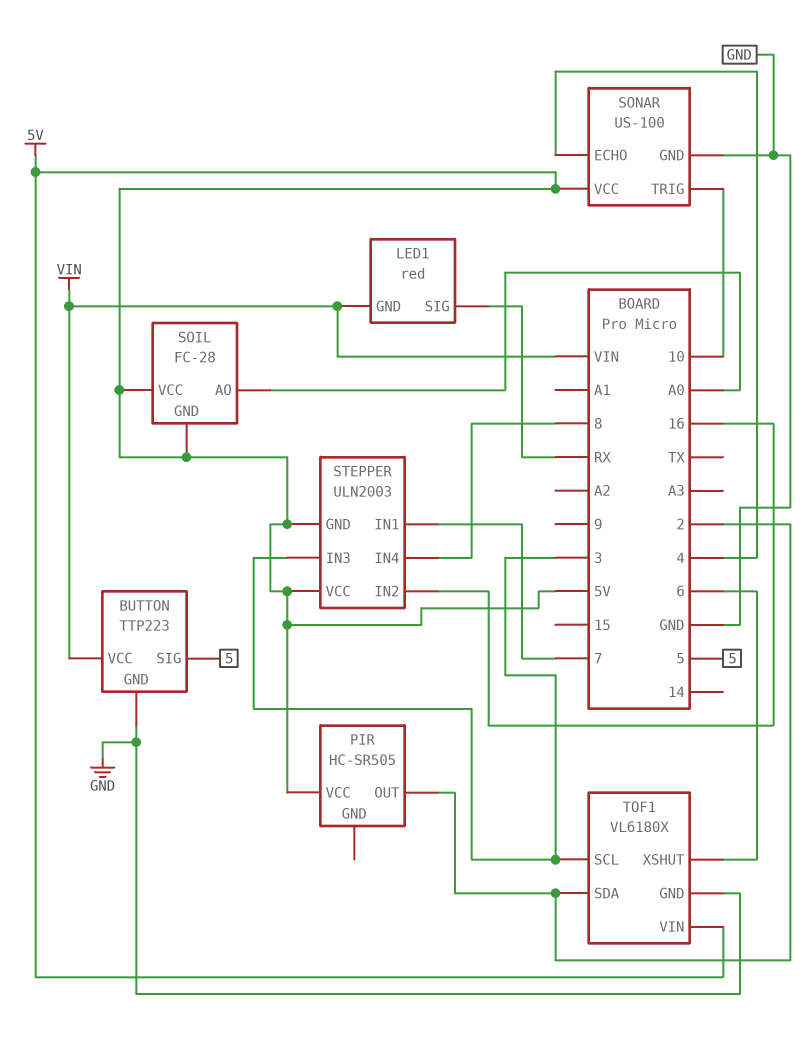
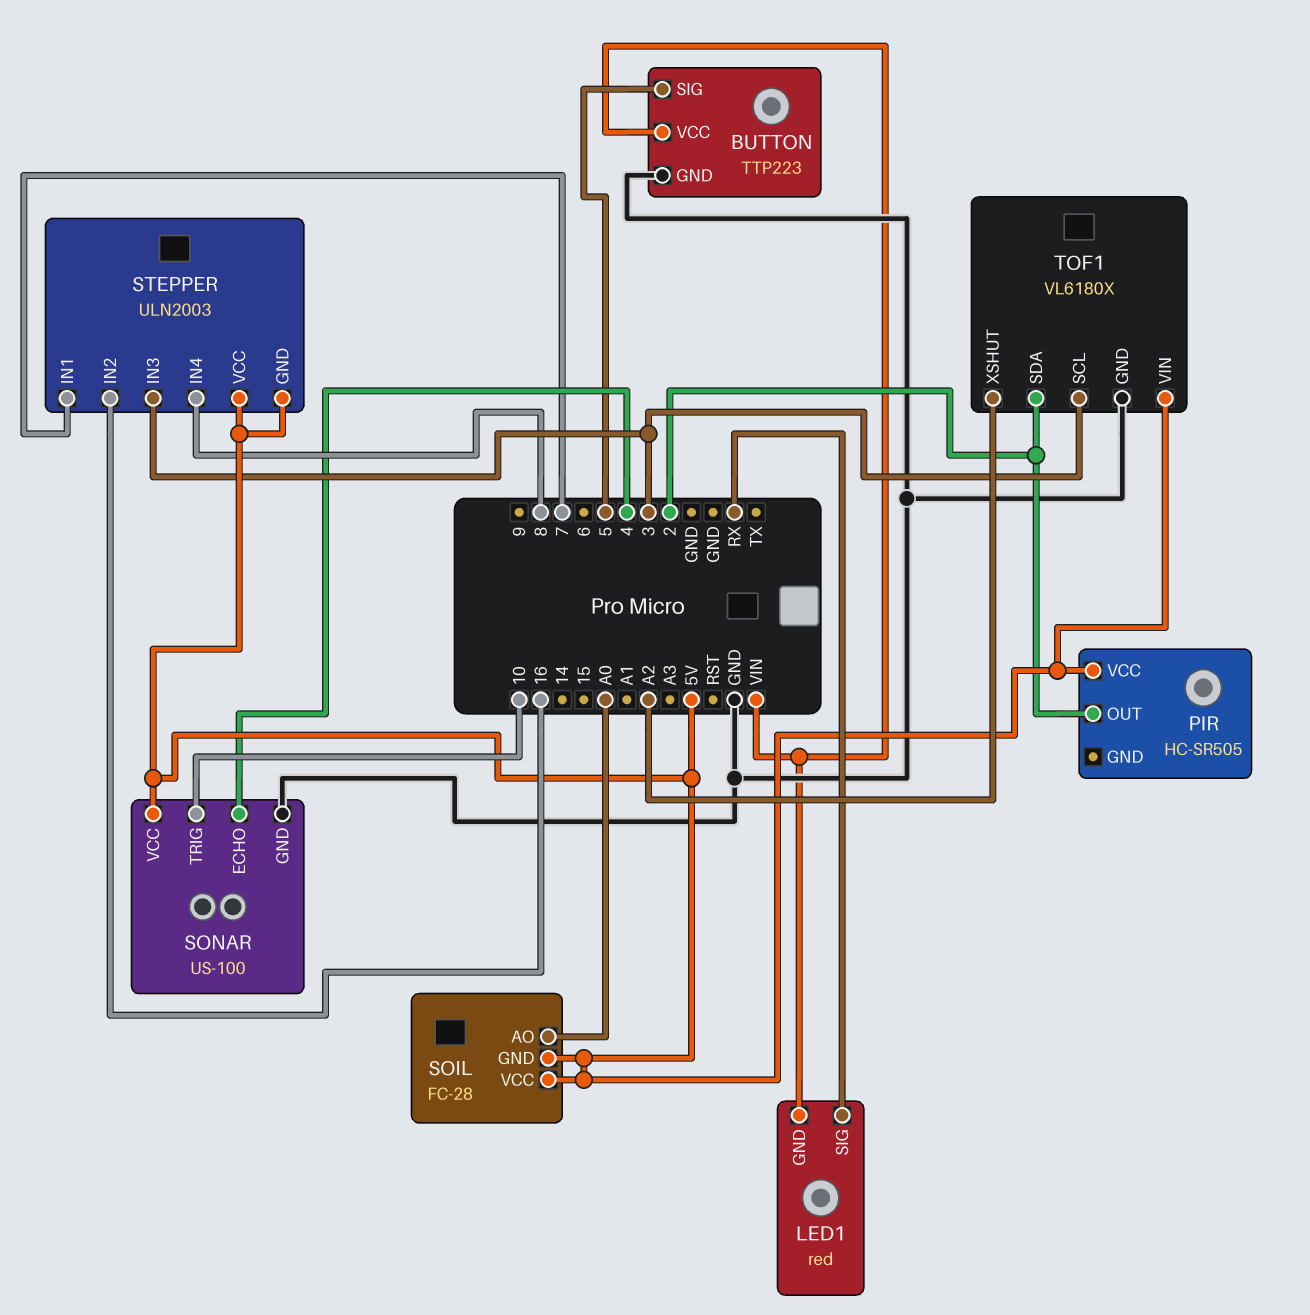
TOF1 pin XSHUT: 6 -> A2

